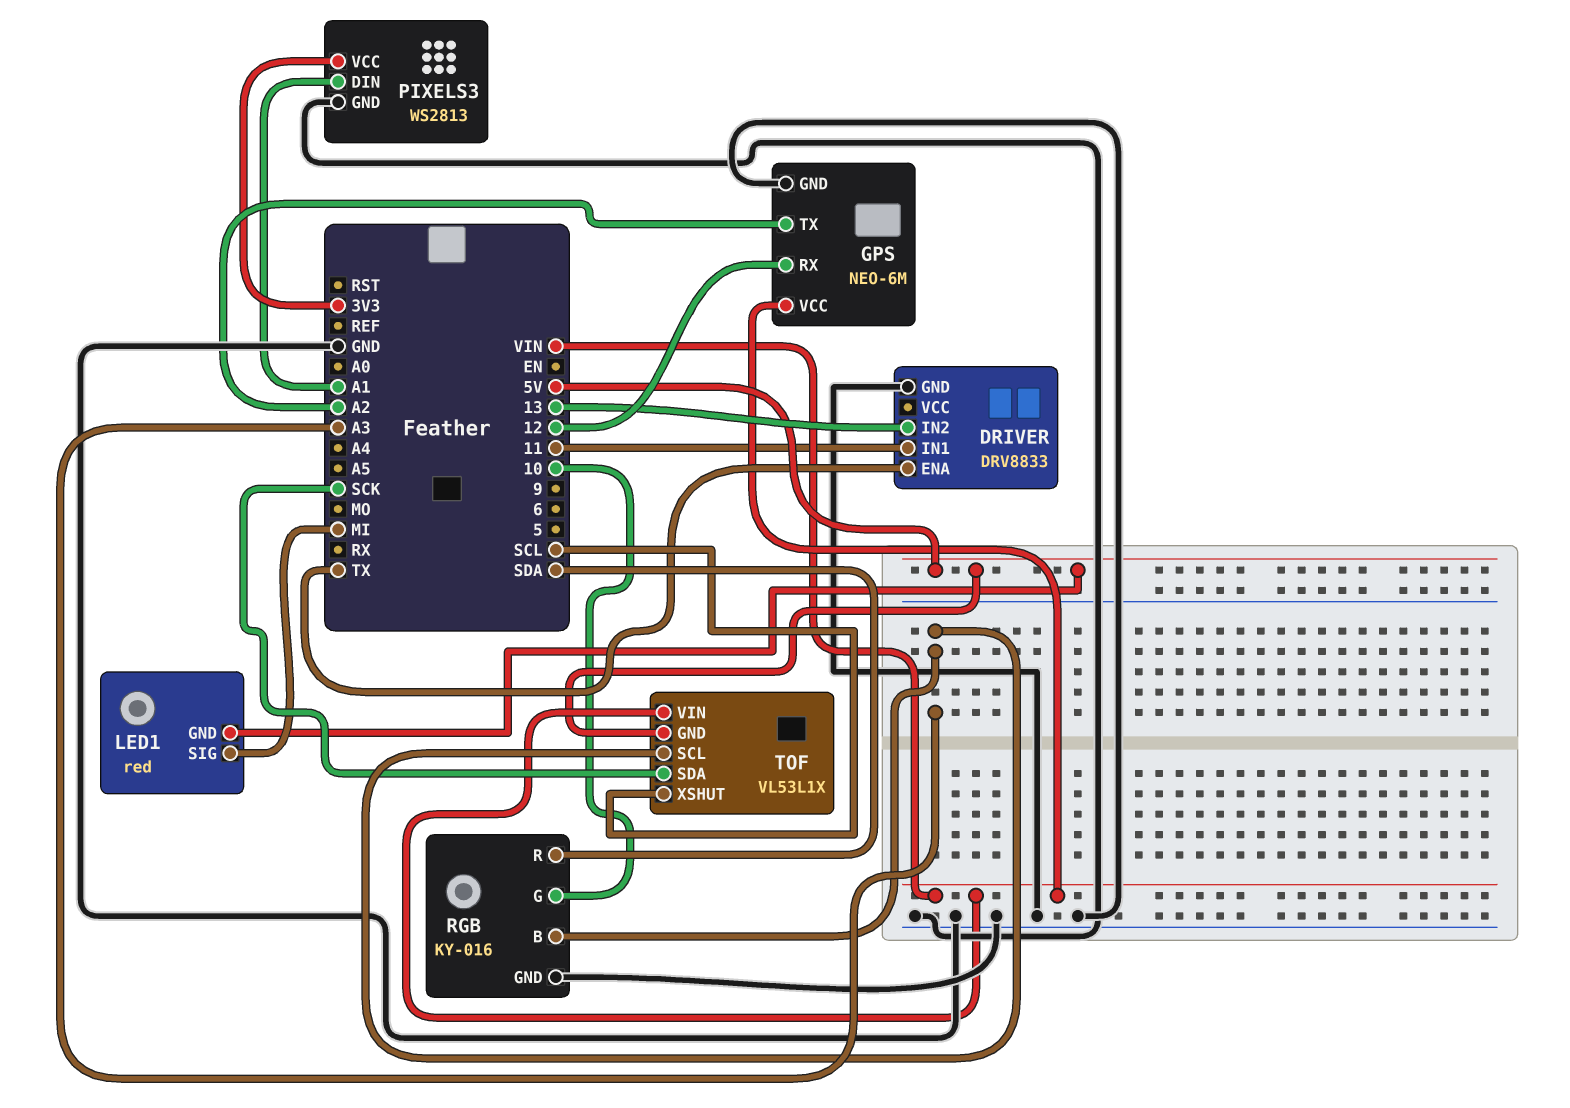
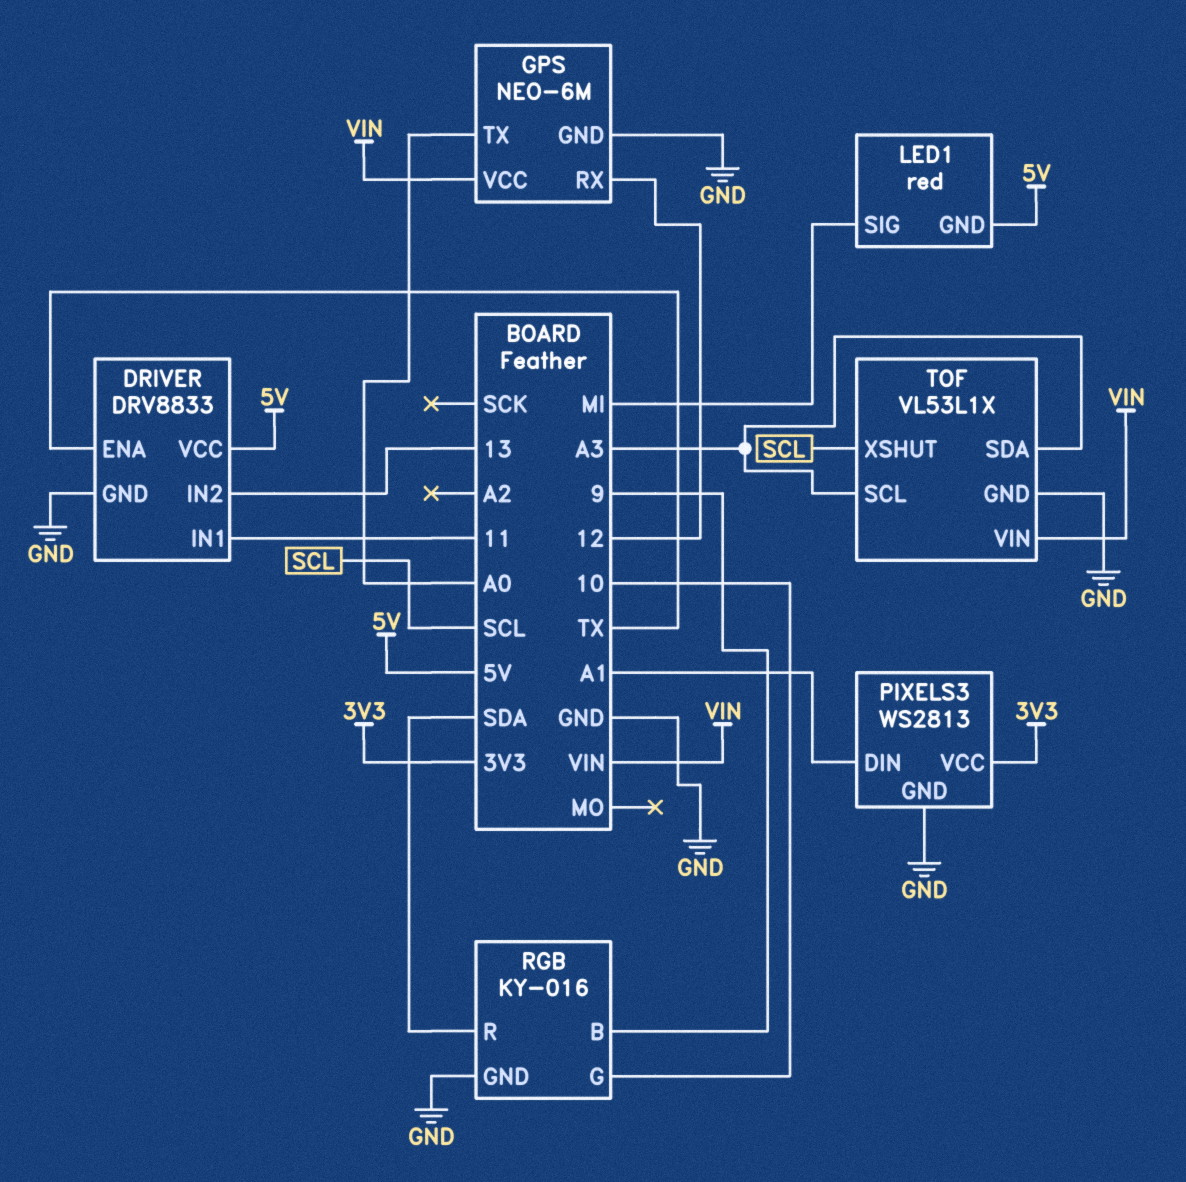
DRIVER pin VCC: none -> 5V
GPS pin TX: A2 -> A0
RGB pin B: A3 -> 9
TOF pin GND: 5V -> GND
TOF pin SDA: SCK -> A3

